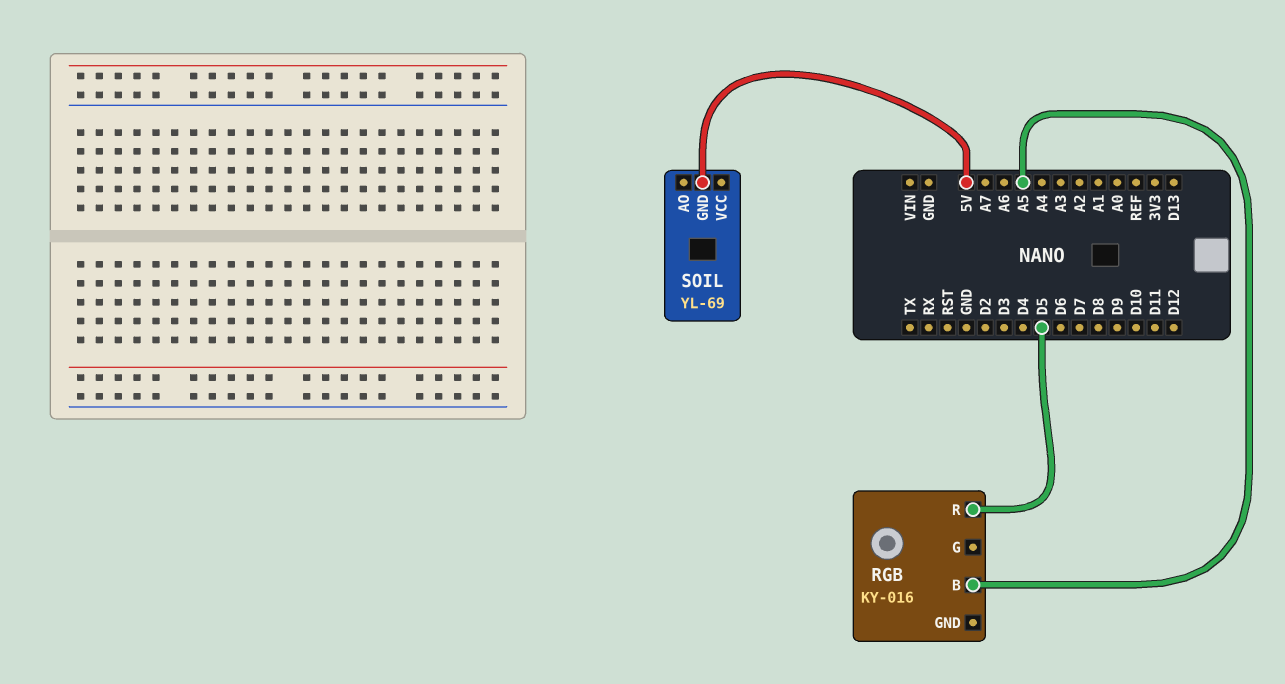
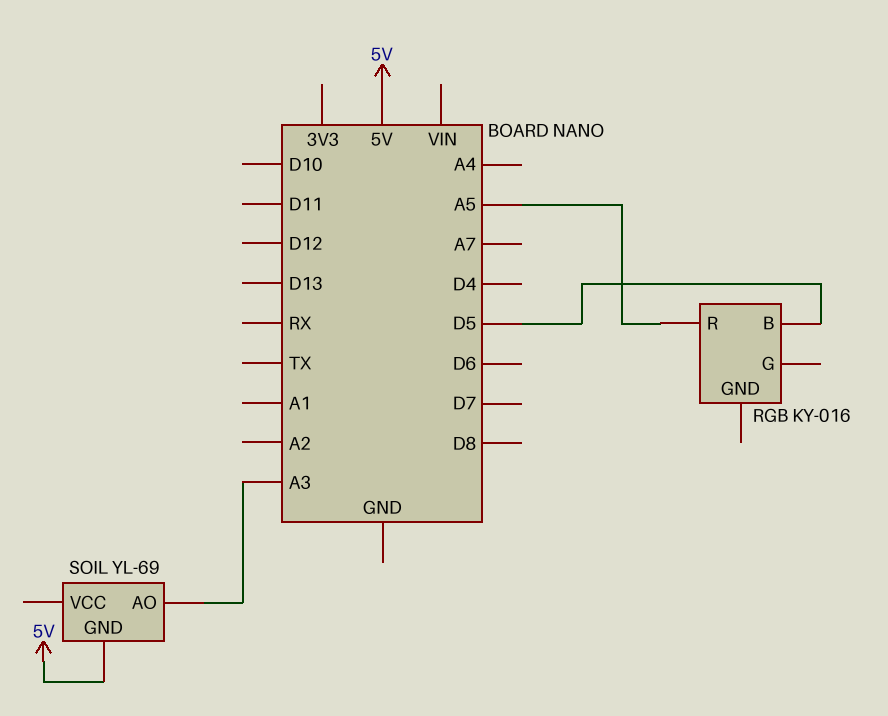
RGB pin B: A5 -> D5
RGB pin R: D5 -> A5
SOIL pin AO: none -> A3

